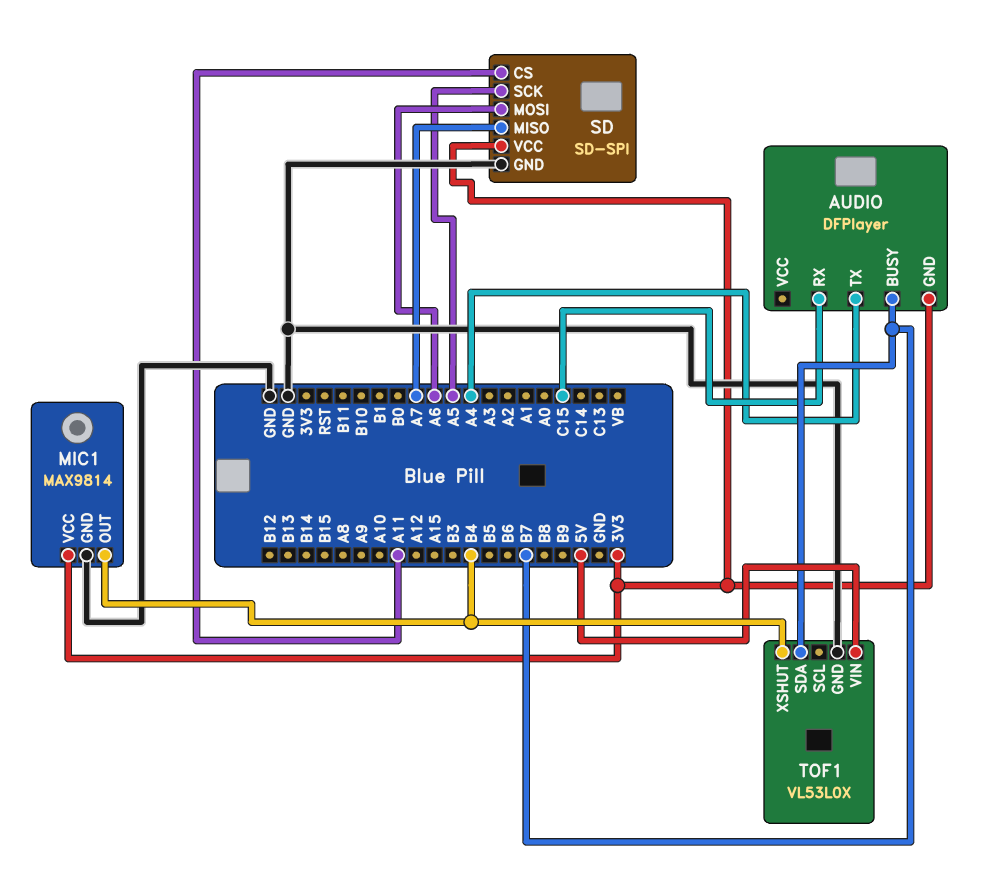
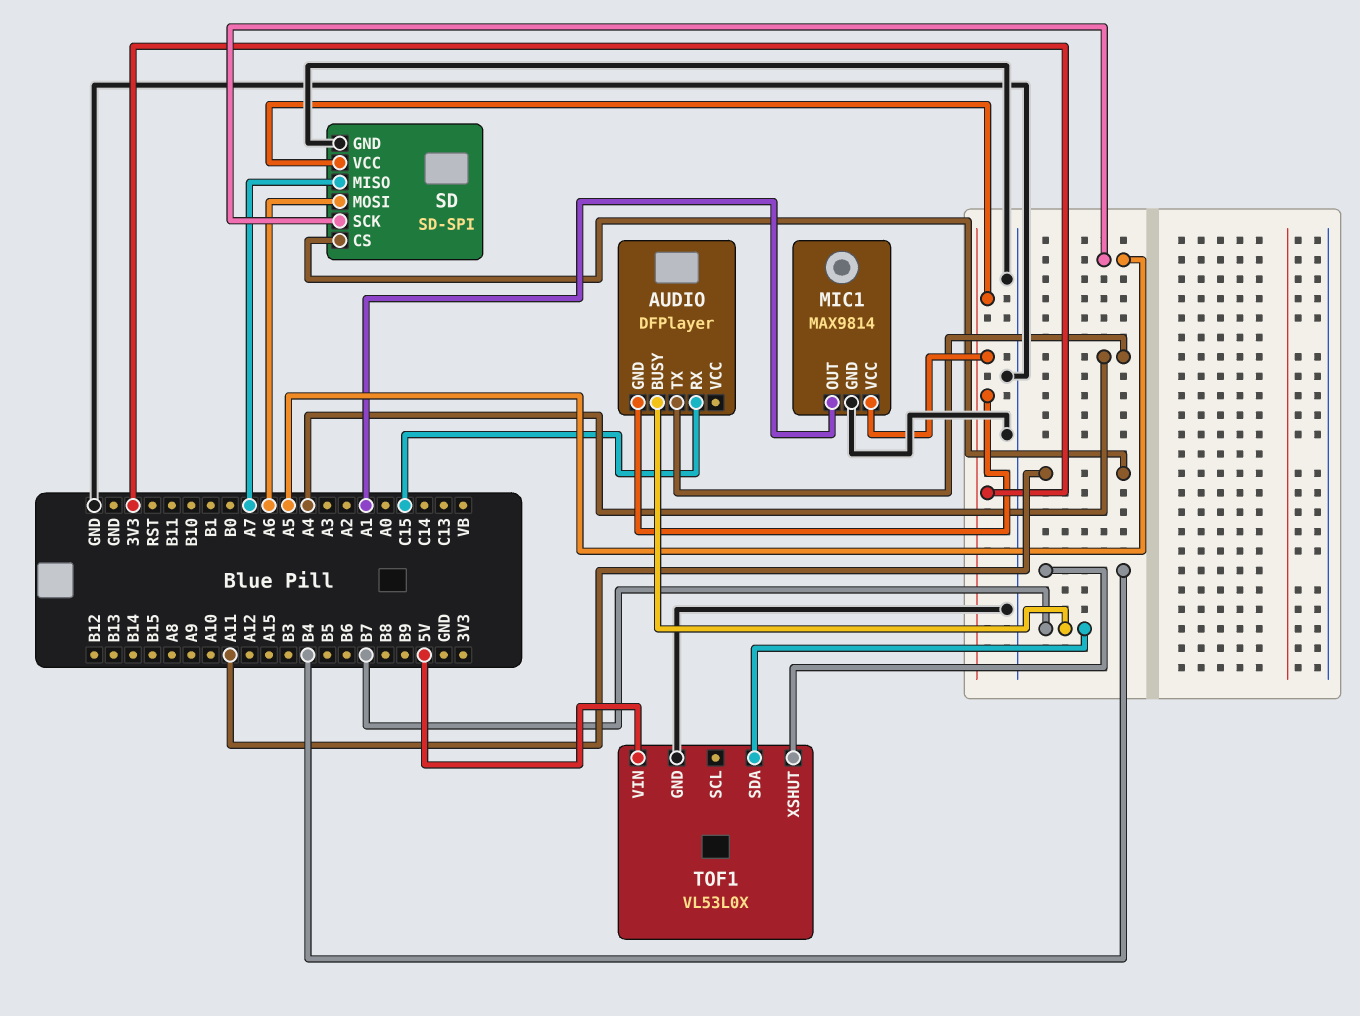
MIC1 pin OUT: B4 -> A1

